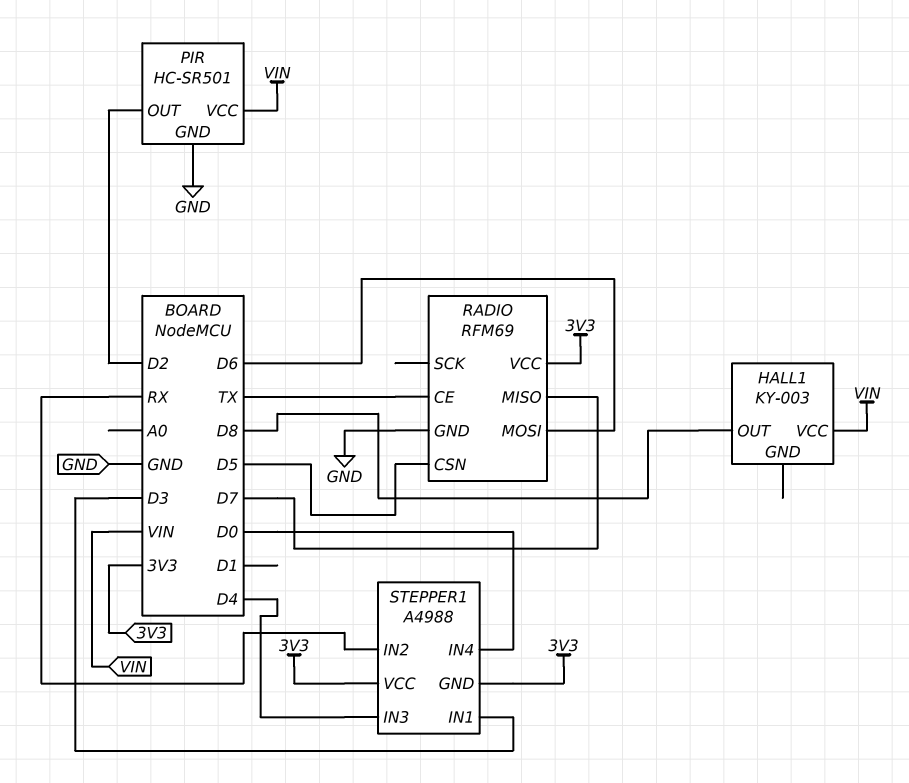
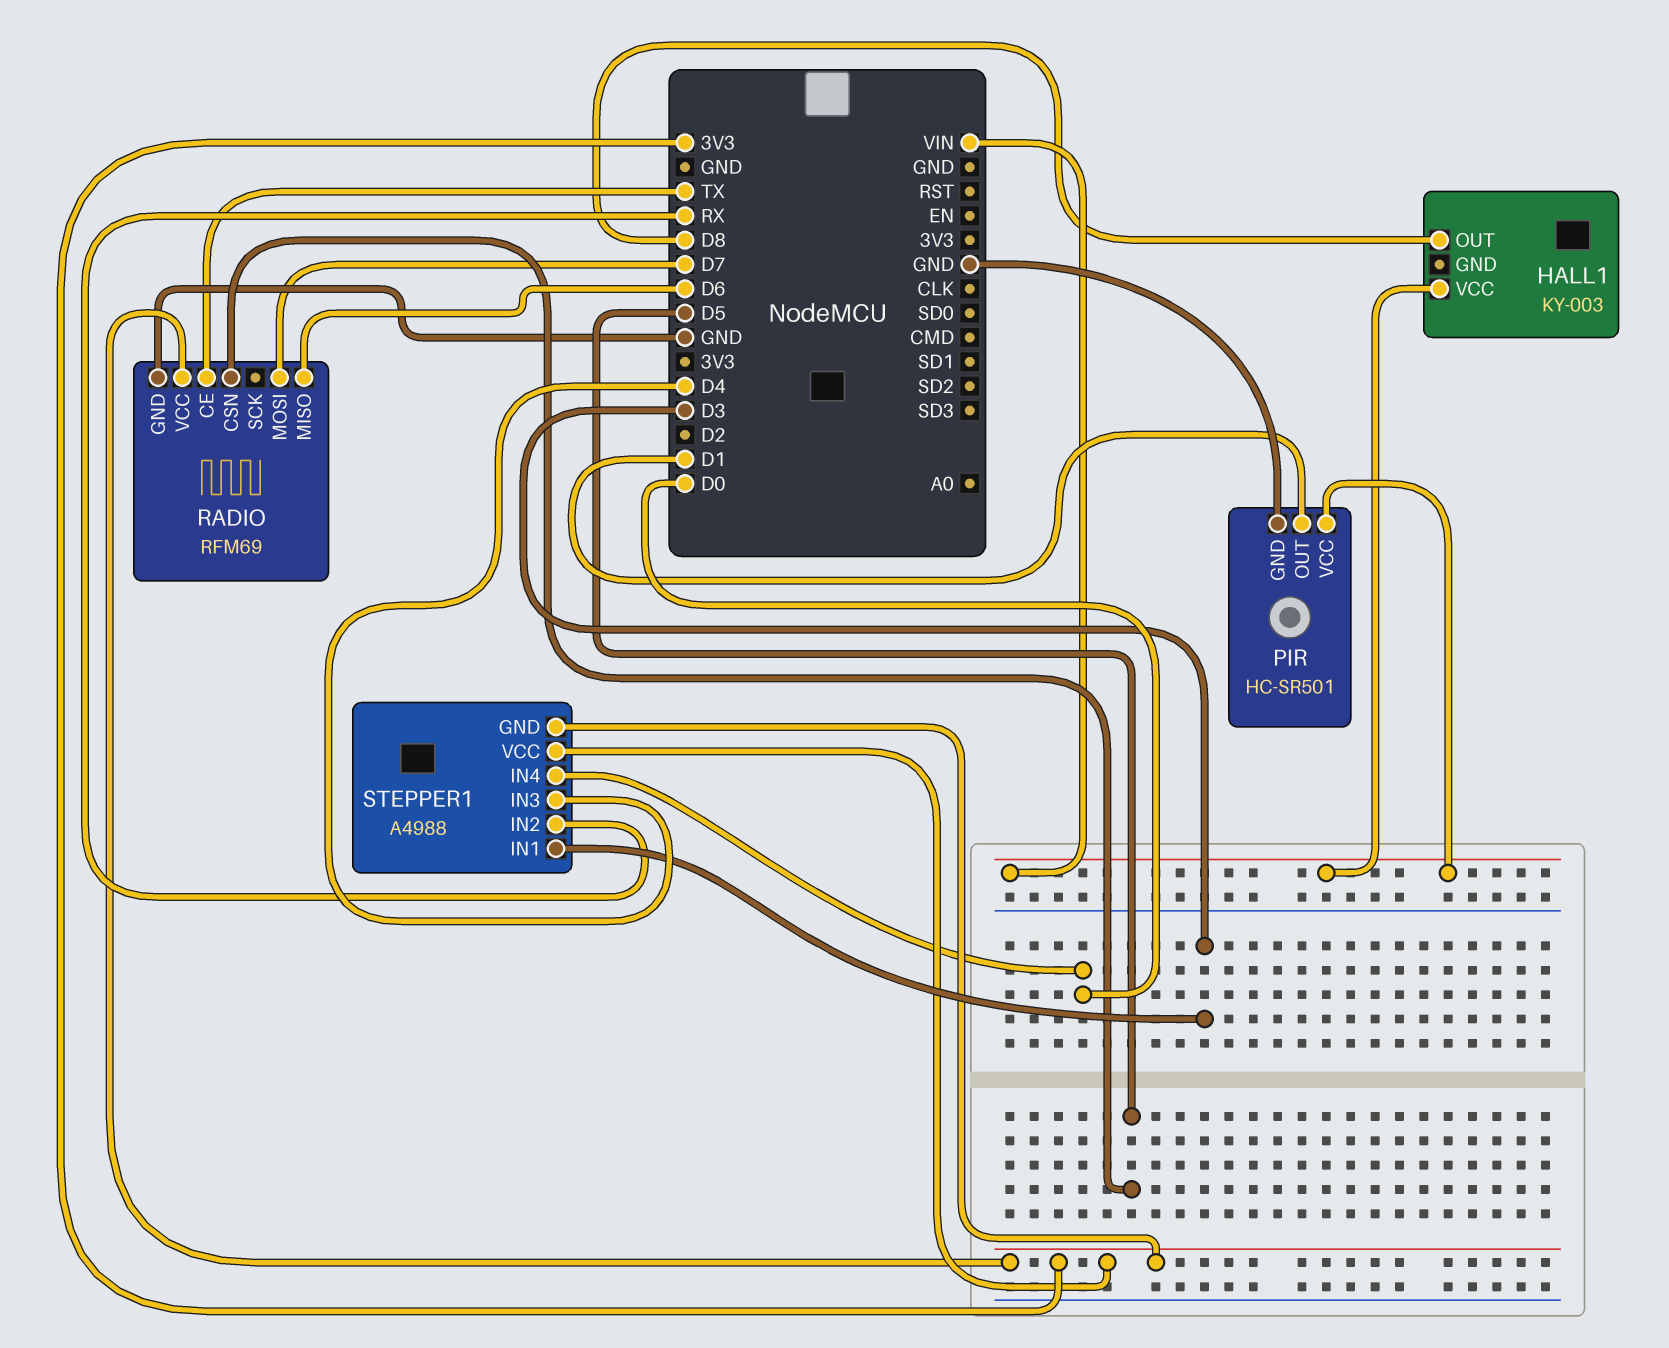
PIR pin OUT: D2 -> D1
RADIO pin MISO: D7 -> D6
RADIO pin MOSI: D6 -> D7

